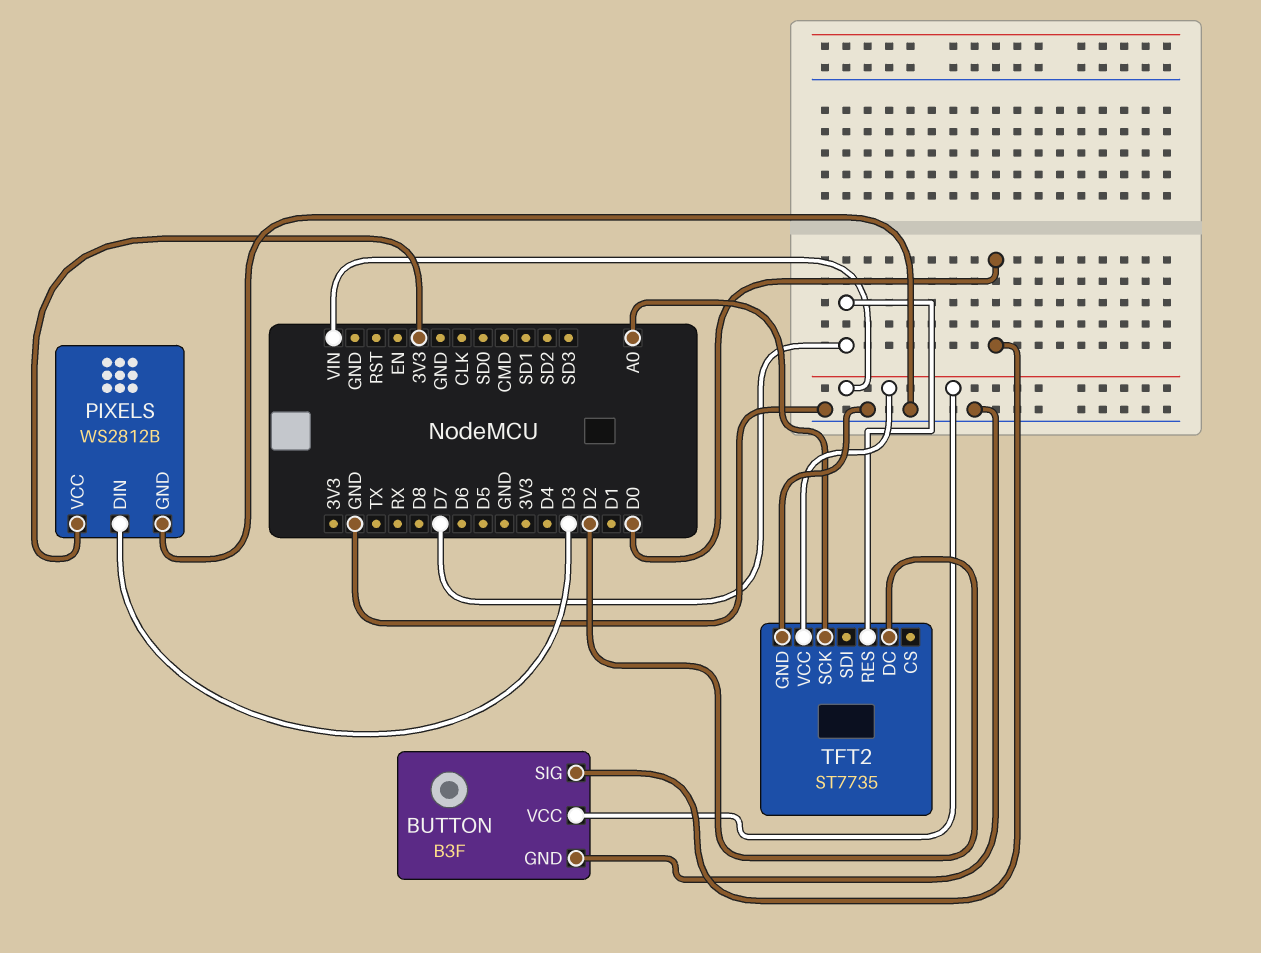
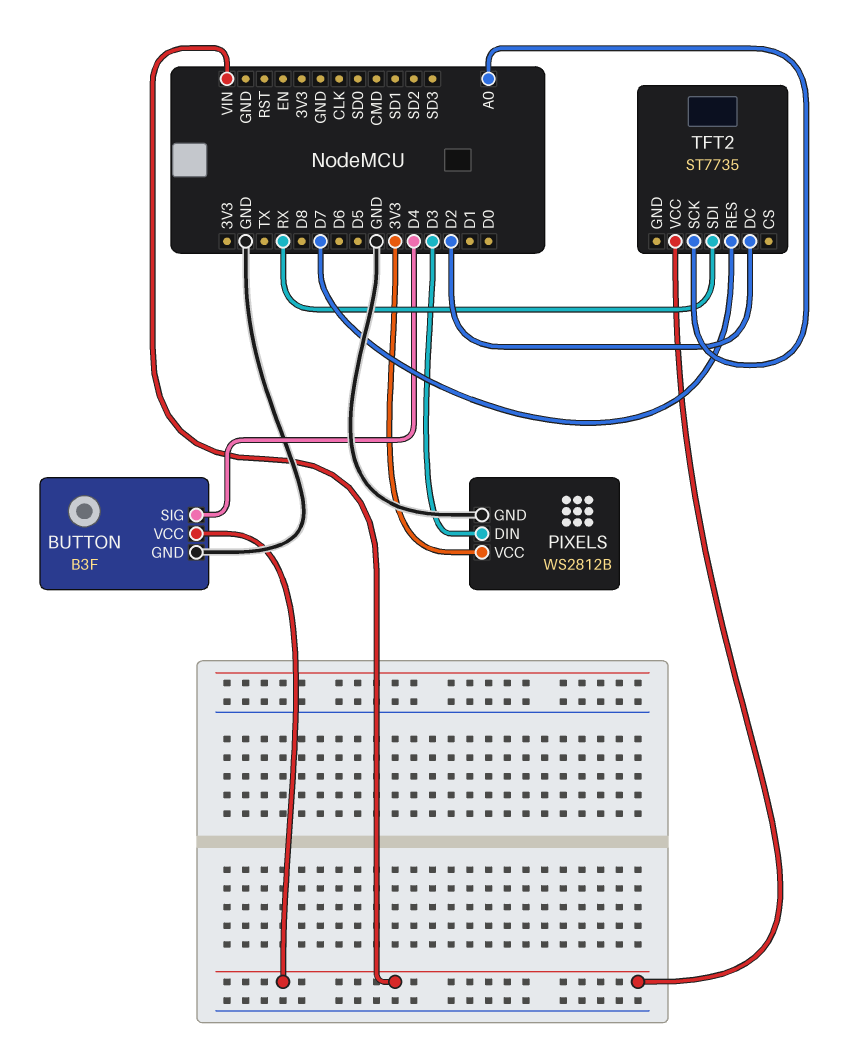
BUTTON pin SIG: D0 -> D4
TFT2 pin GND: GND -> none
TFT2 pin SDI: none -> RX

